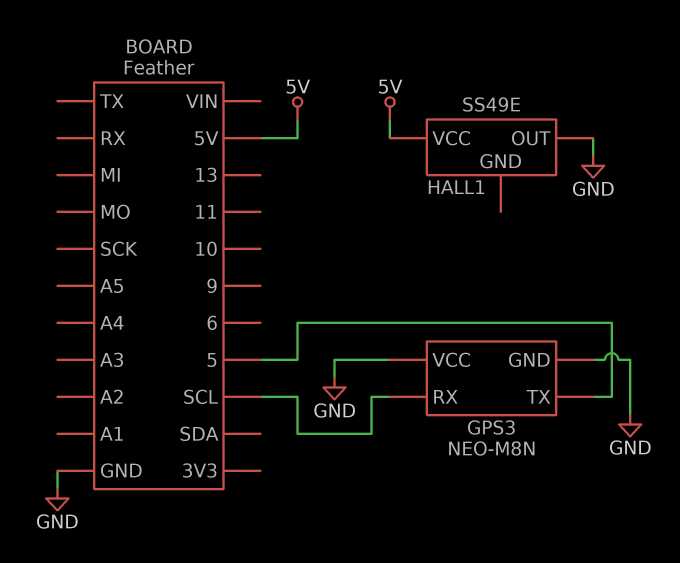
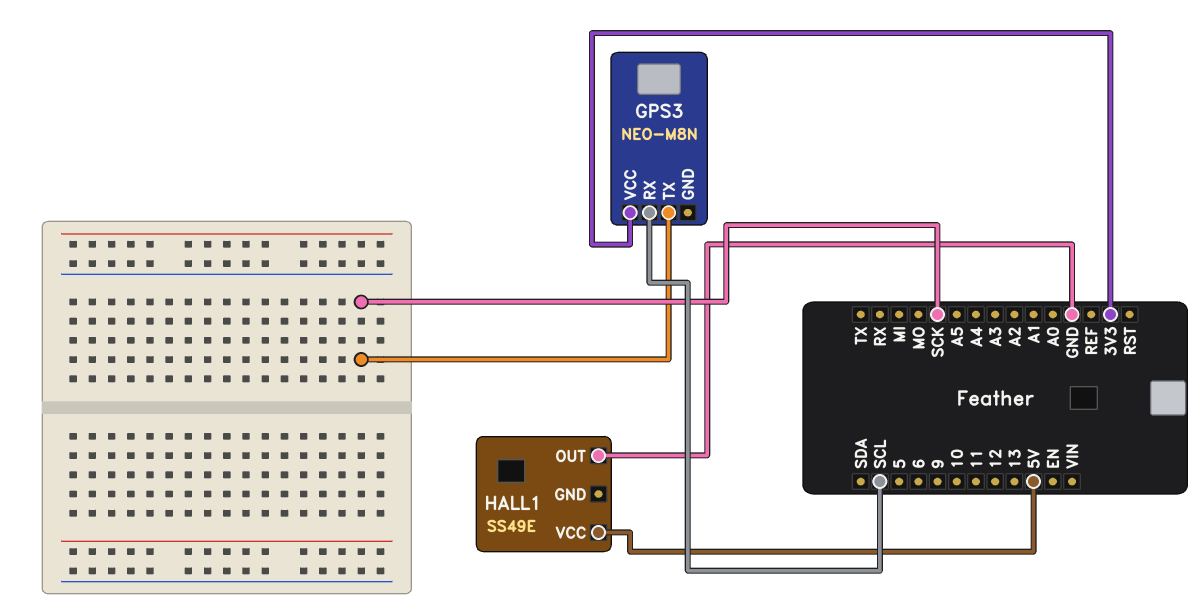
GPS3 pin GND: GND -> none
GPS3 pin TX: 5 -> SCK
GPS3 pin VCC: GND -> 3V3

